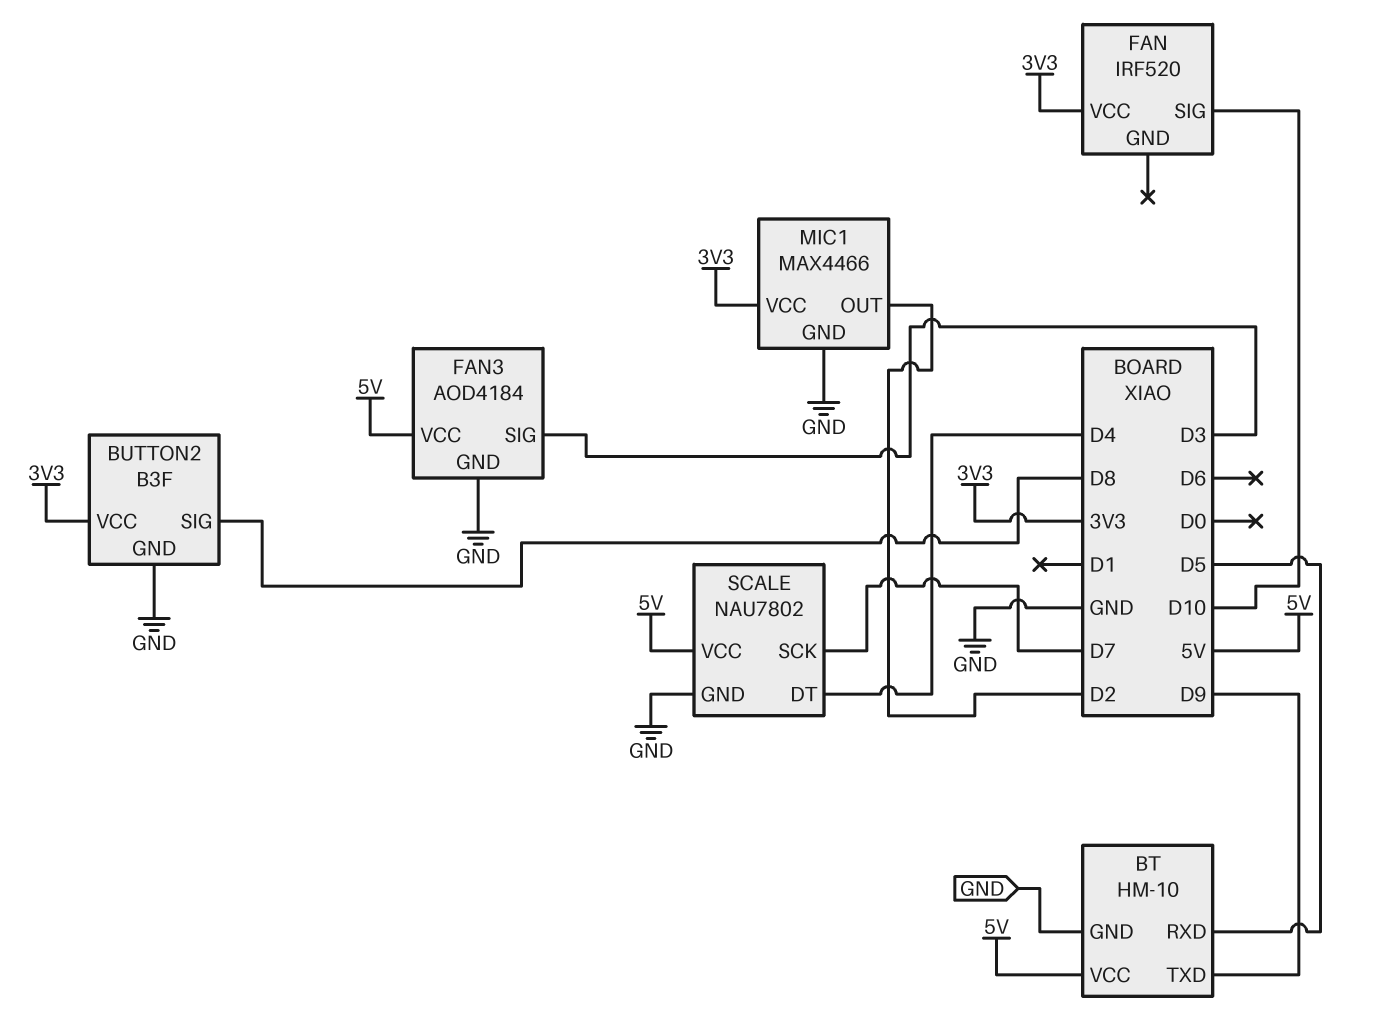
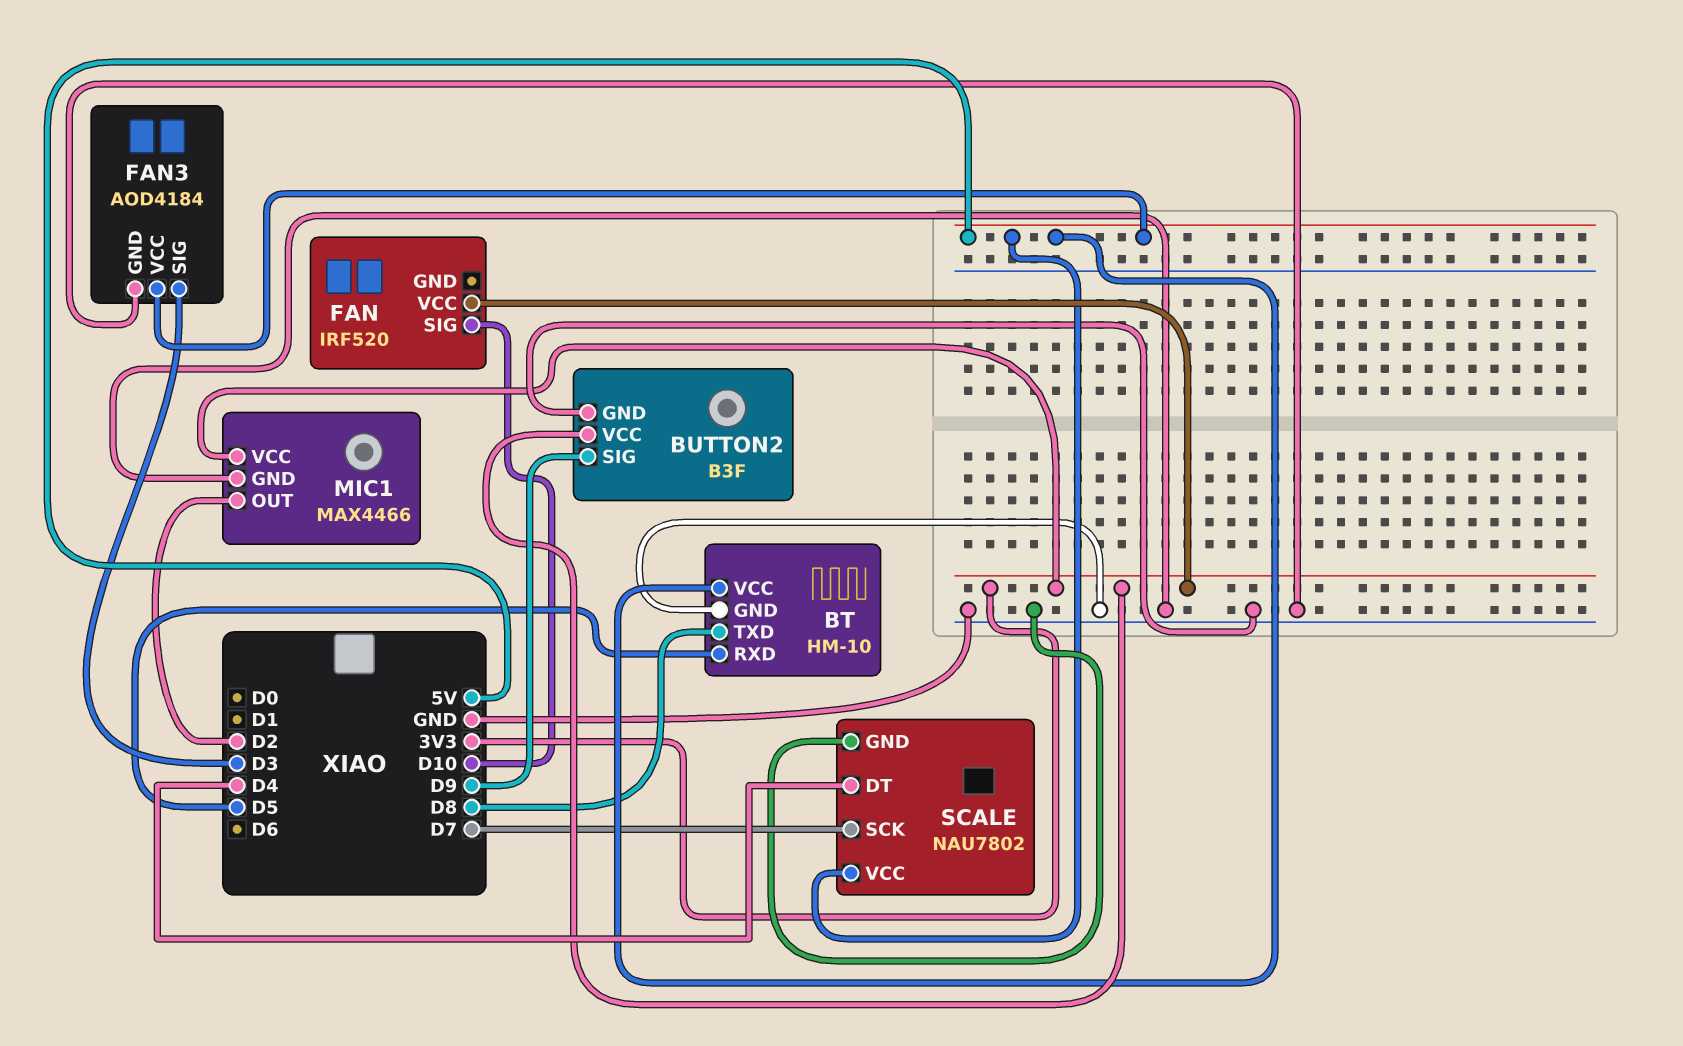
BT pin TXD: D9 -> D8
BUTTON2 pin SIG: D8 -> D9

